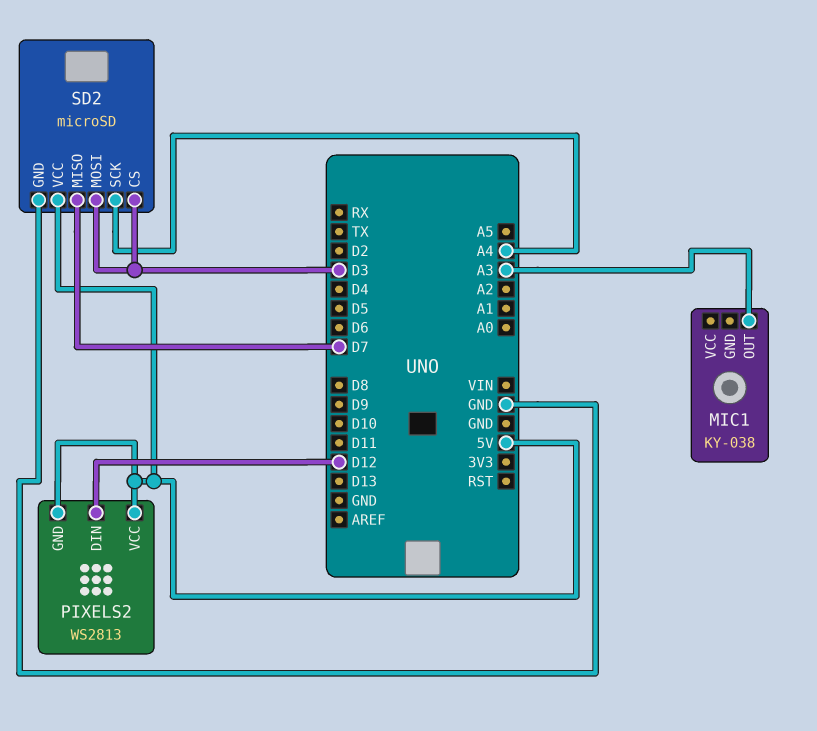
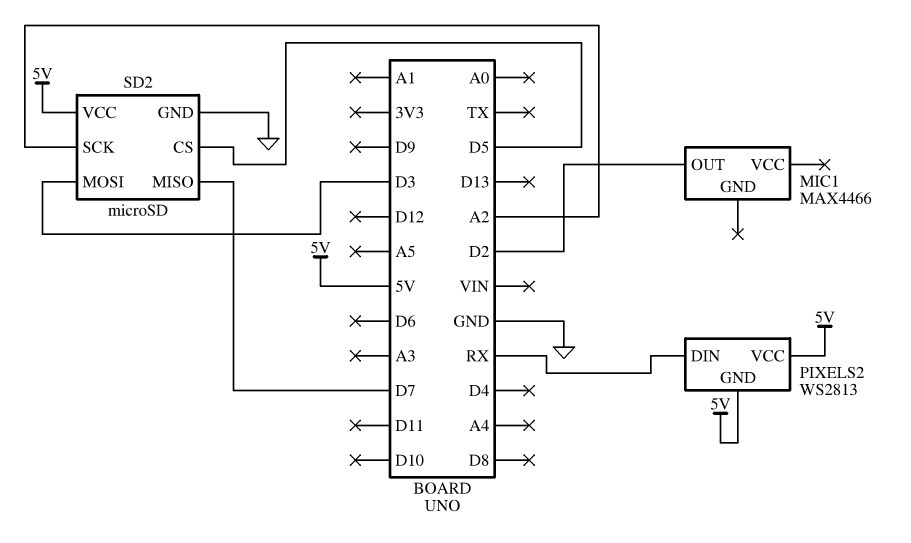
MIC1: KY-038 -> MAX4466
MIC1 pin OUT: A3 -> D2
PIXELS2 pin DIN: D12 -> RX
SD2 pin CS: D3 -> D5
SD2 pin SCK: A4 -> A2

